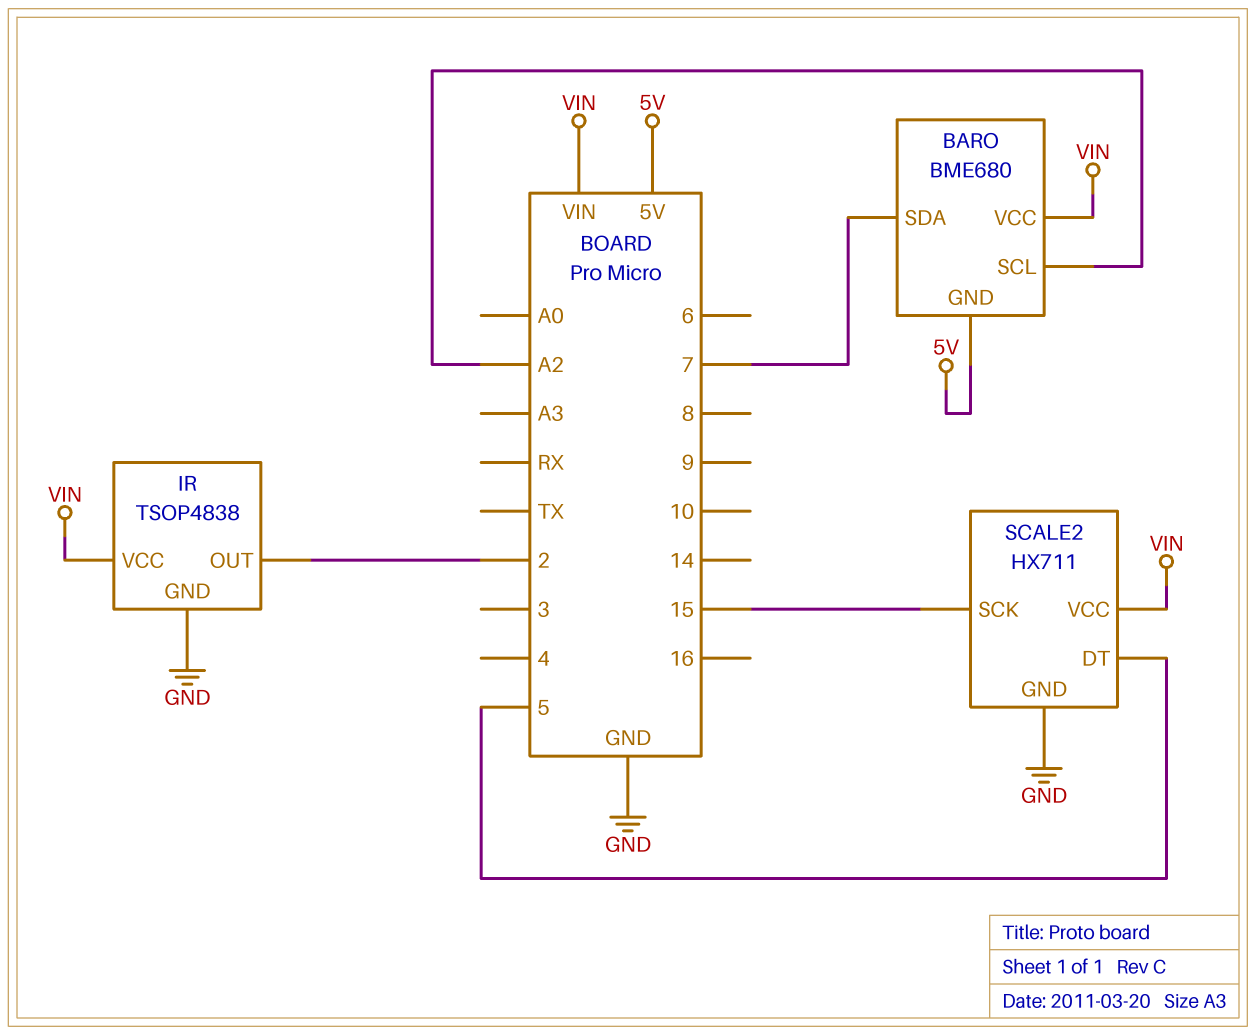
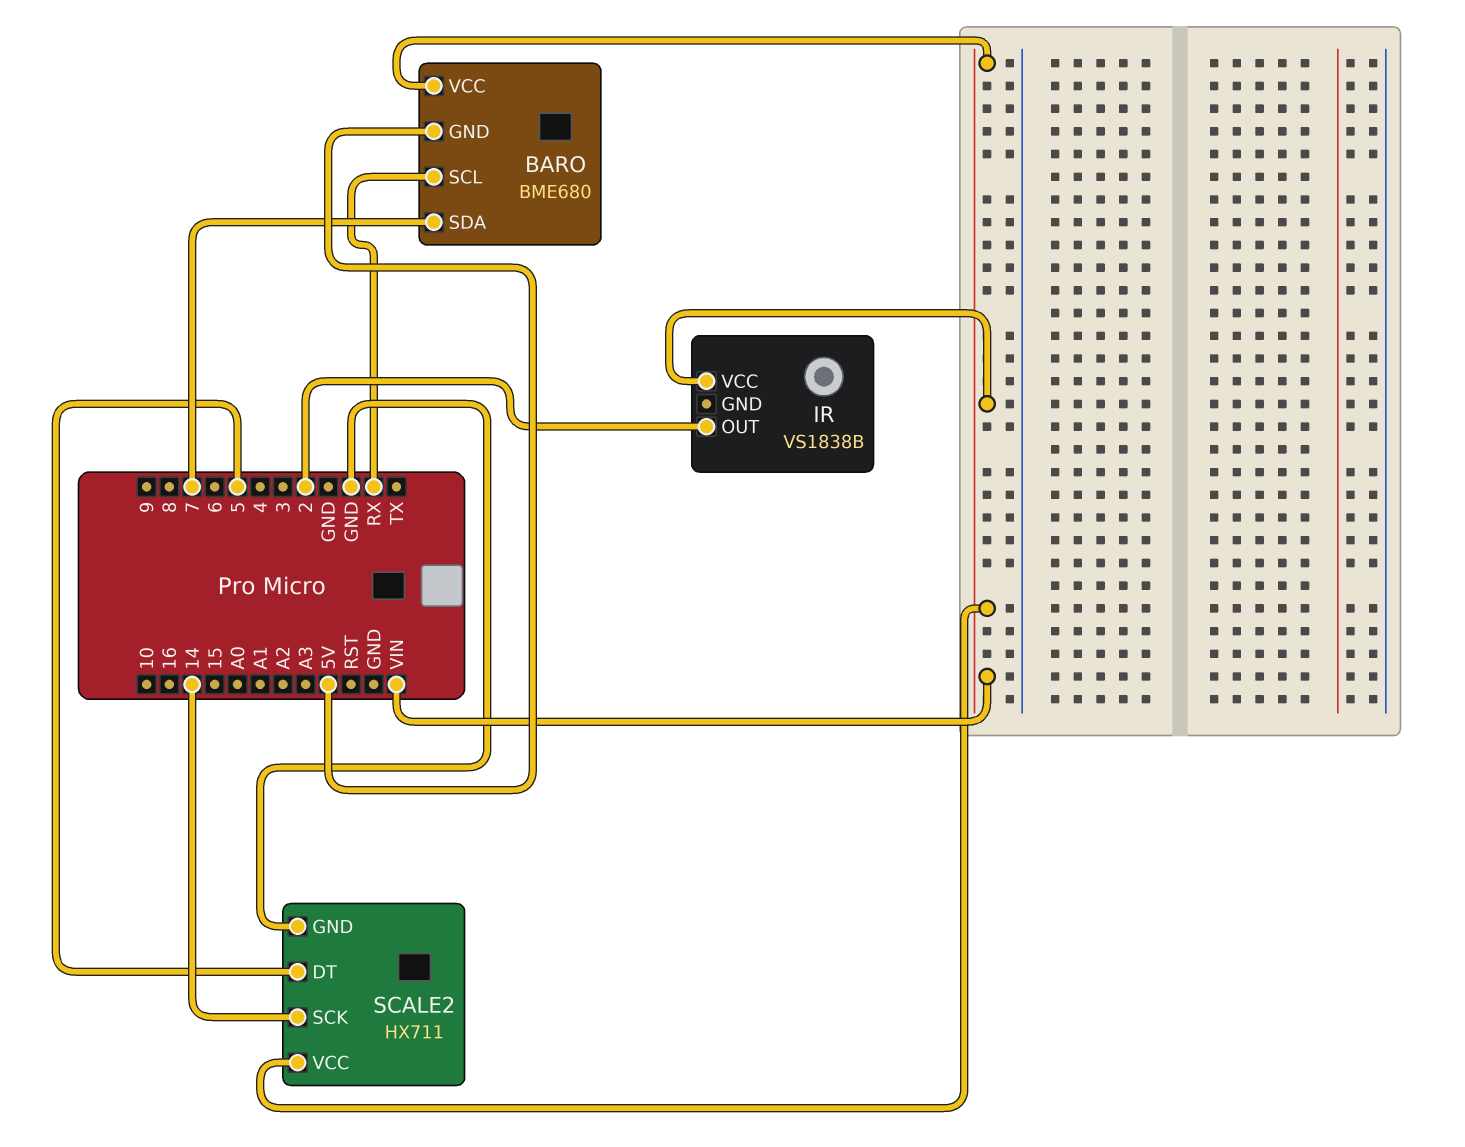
BARO pin SCL: A2 -> RX
IR: TSOP4838 -> VS1838B
IR pin GND: GND -> none
SCALE2 pin SCK: 15 -> 14

